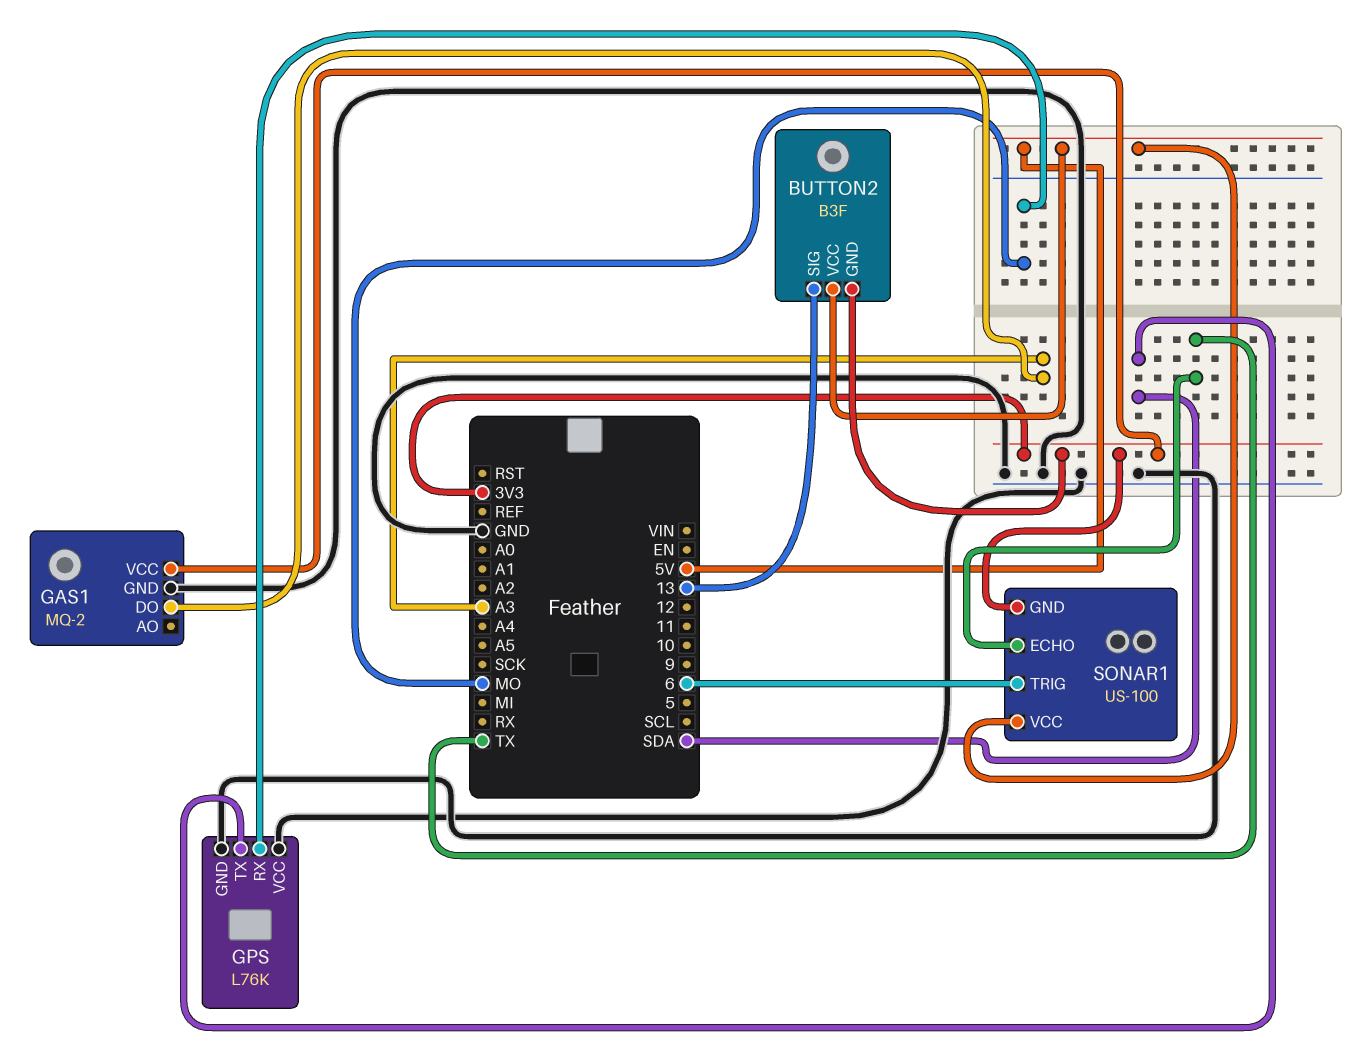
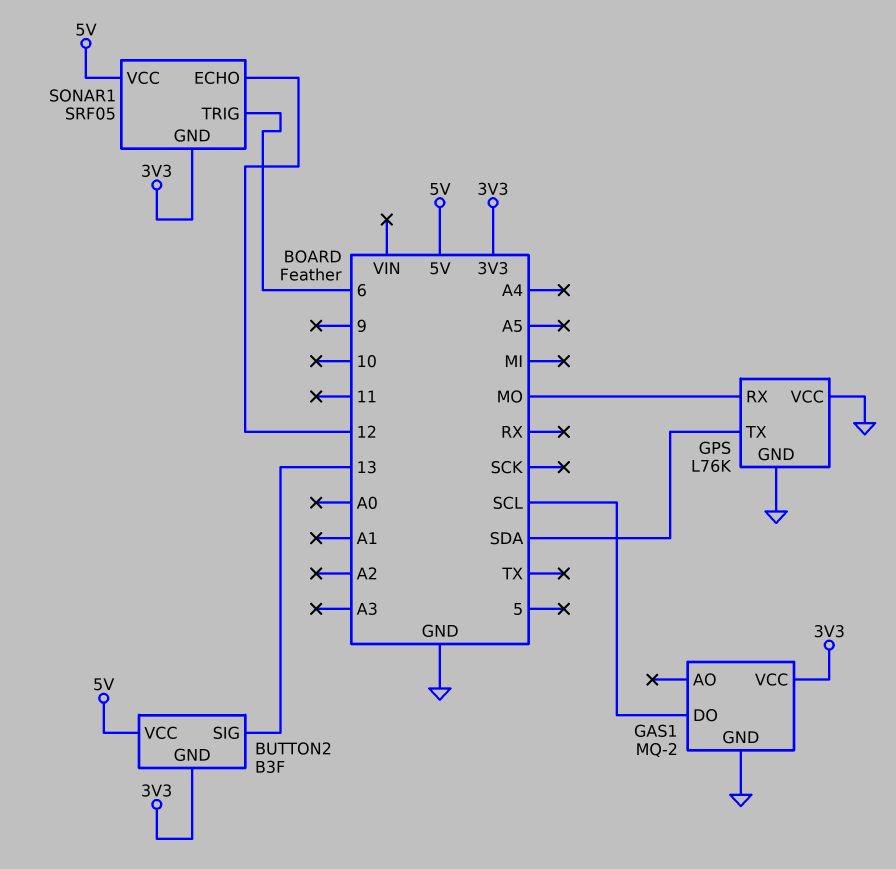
GAS1 pin DO: A3 -> SCL
SONAR1: US-100 -> SRF05
SONAR1 pin ECHO: TX -> 12

